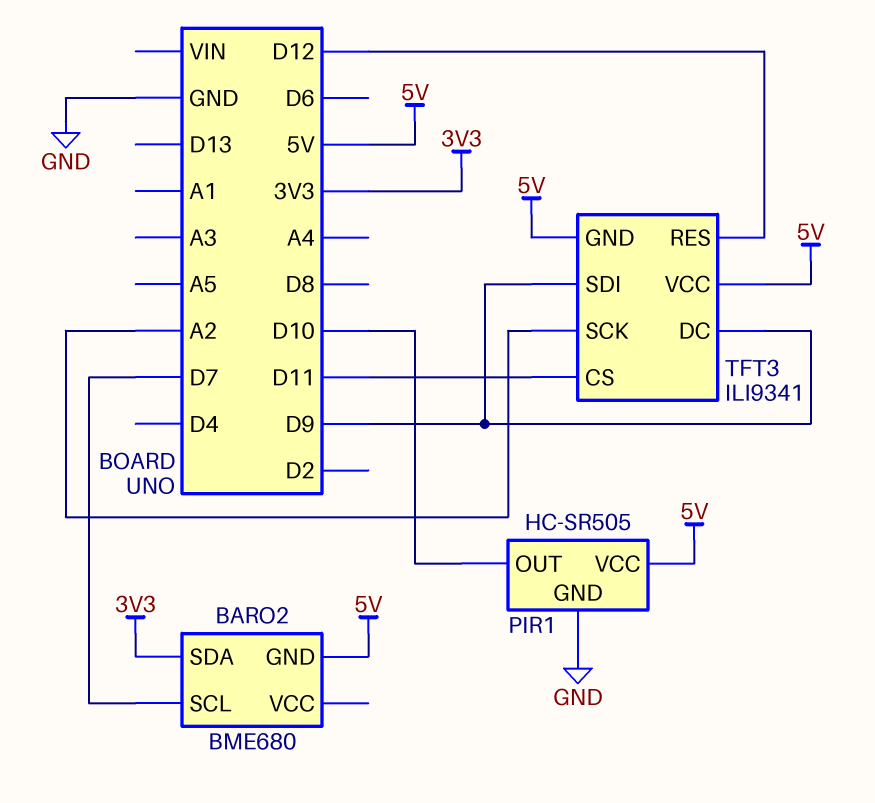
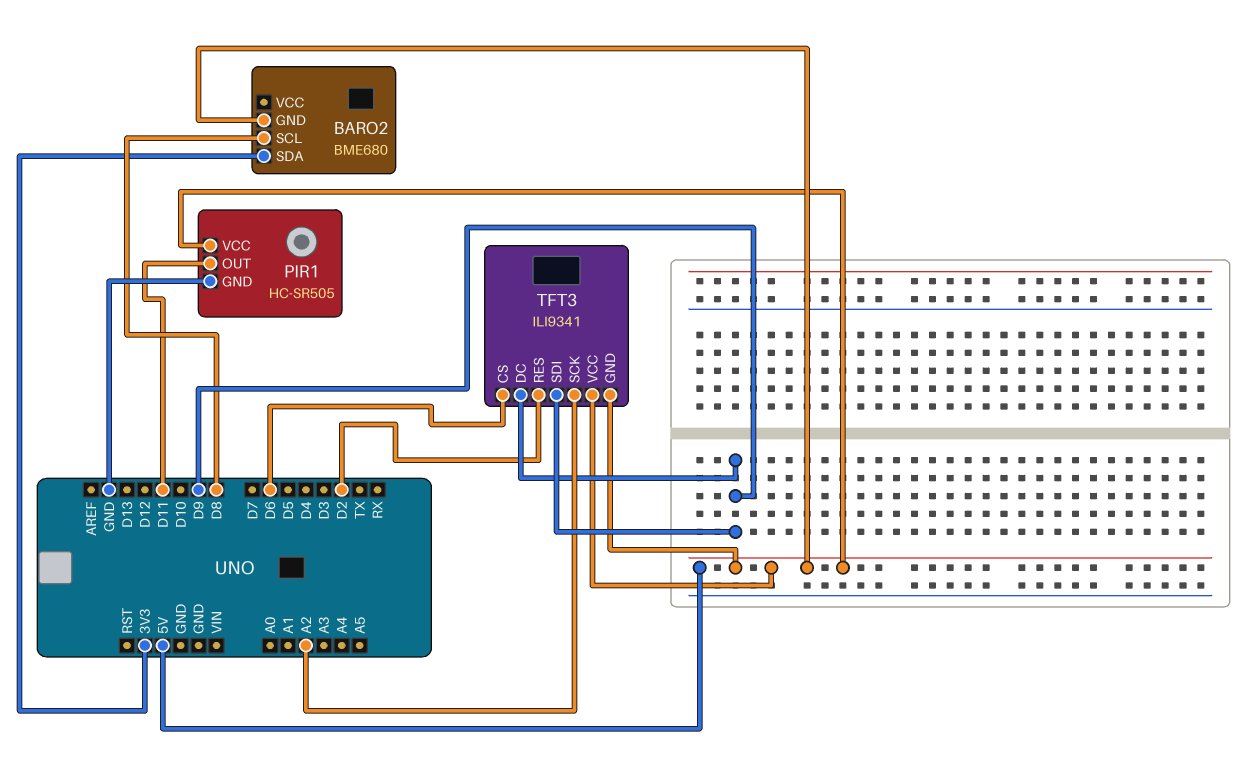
BARO2 pin SCL: D7 -> D8
PIR1 pin OUT: D10 -> D11
TFT3 pin CS: D11 -> D6
TFT3 pin RES: D12 -> D2

